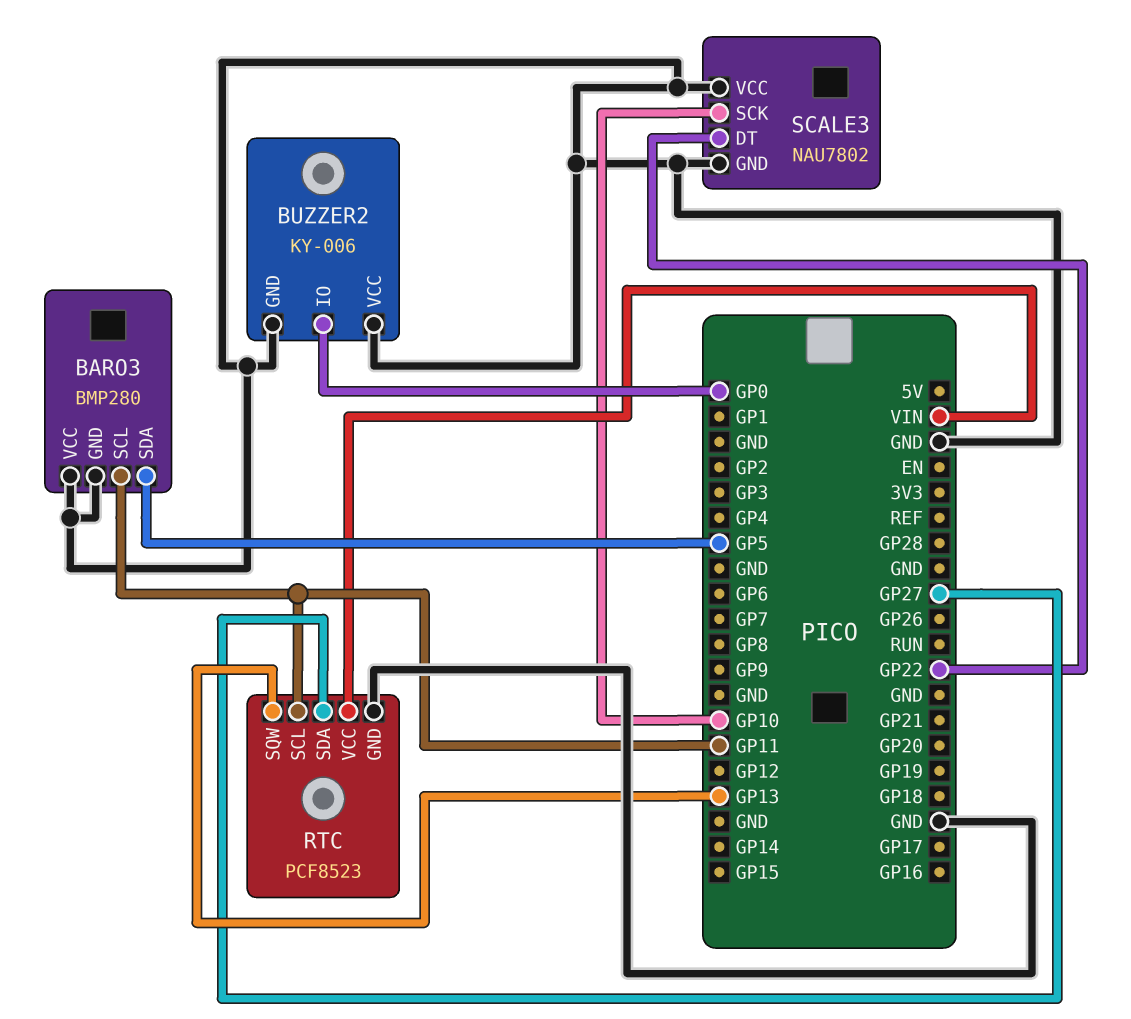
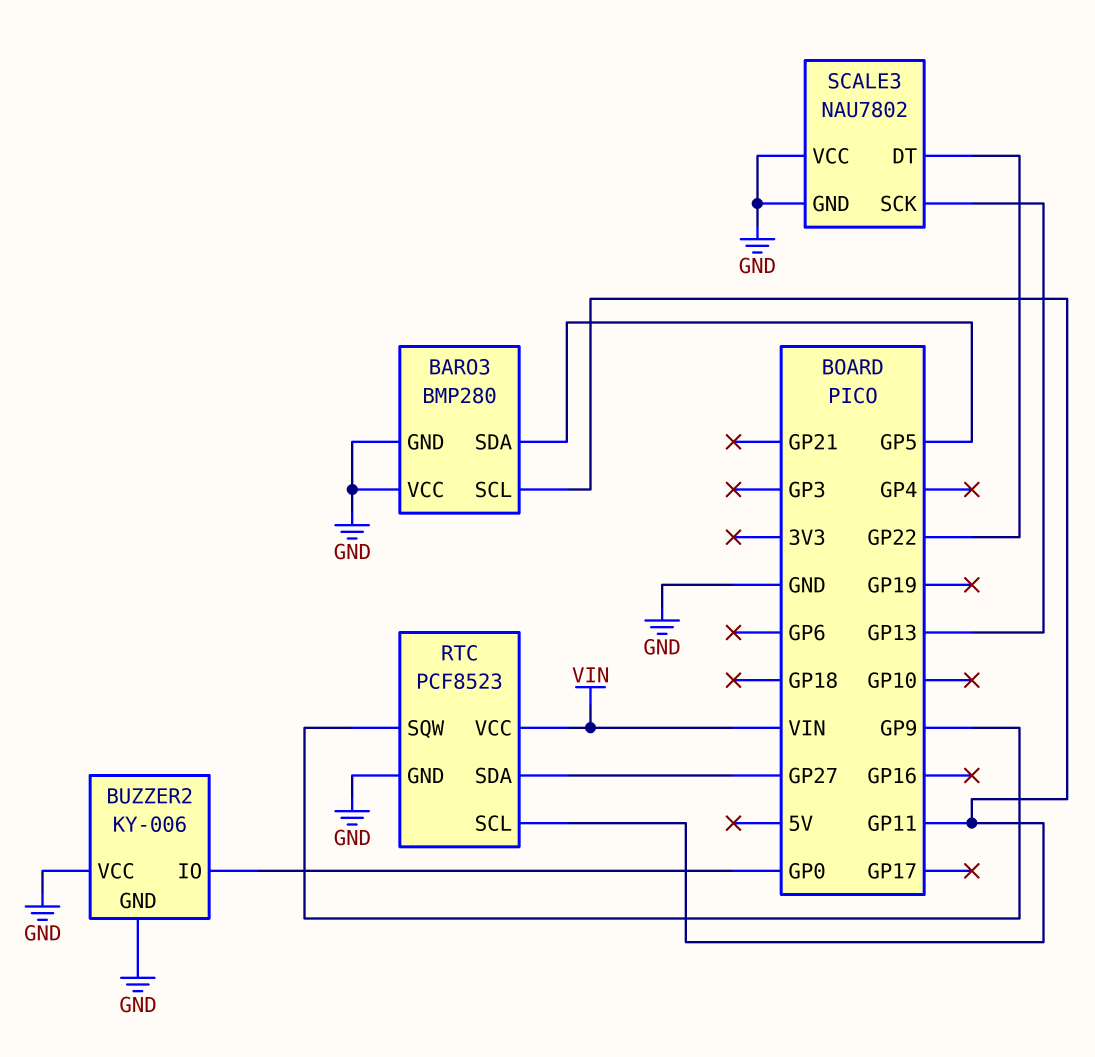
RTC pin SQW: GP13 -> GP9
SCALE3 pin SCK: GP10 -> GP13

